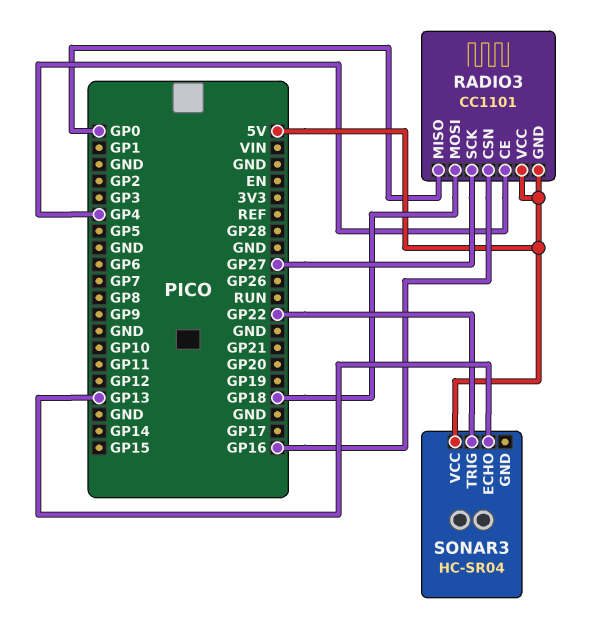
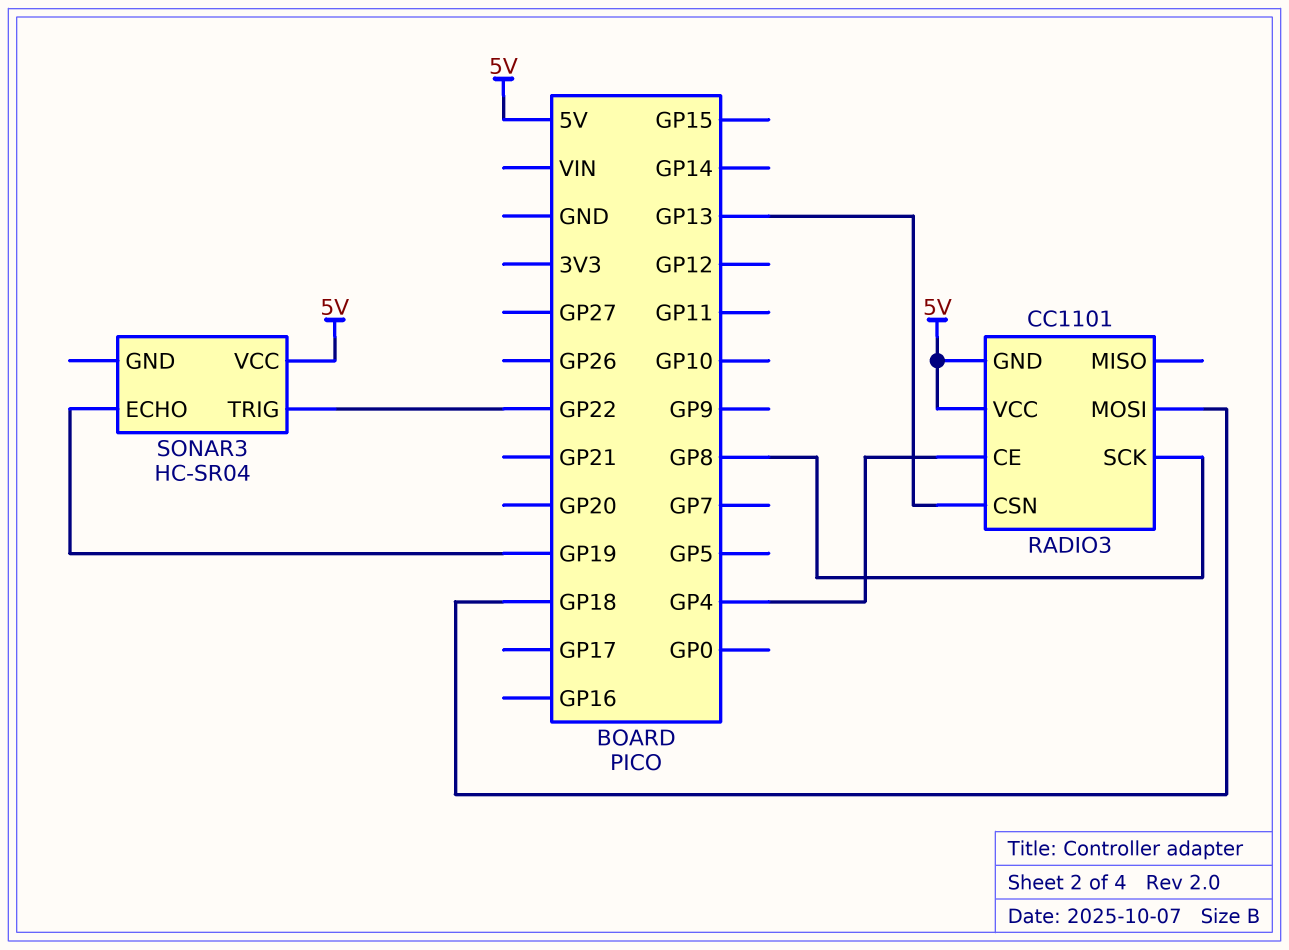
RADIO3 pin CSN: GP16 -> GP13
RADIO3 pin MISO: GP0 -> none
RADIO3 pin SCK: GP27 -> GP8
SONAR3 pin ECHO: GP13 -> GP19

